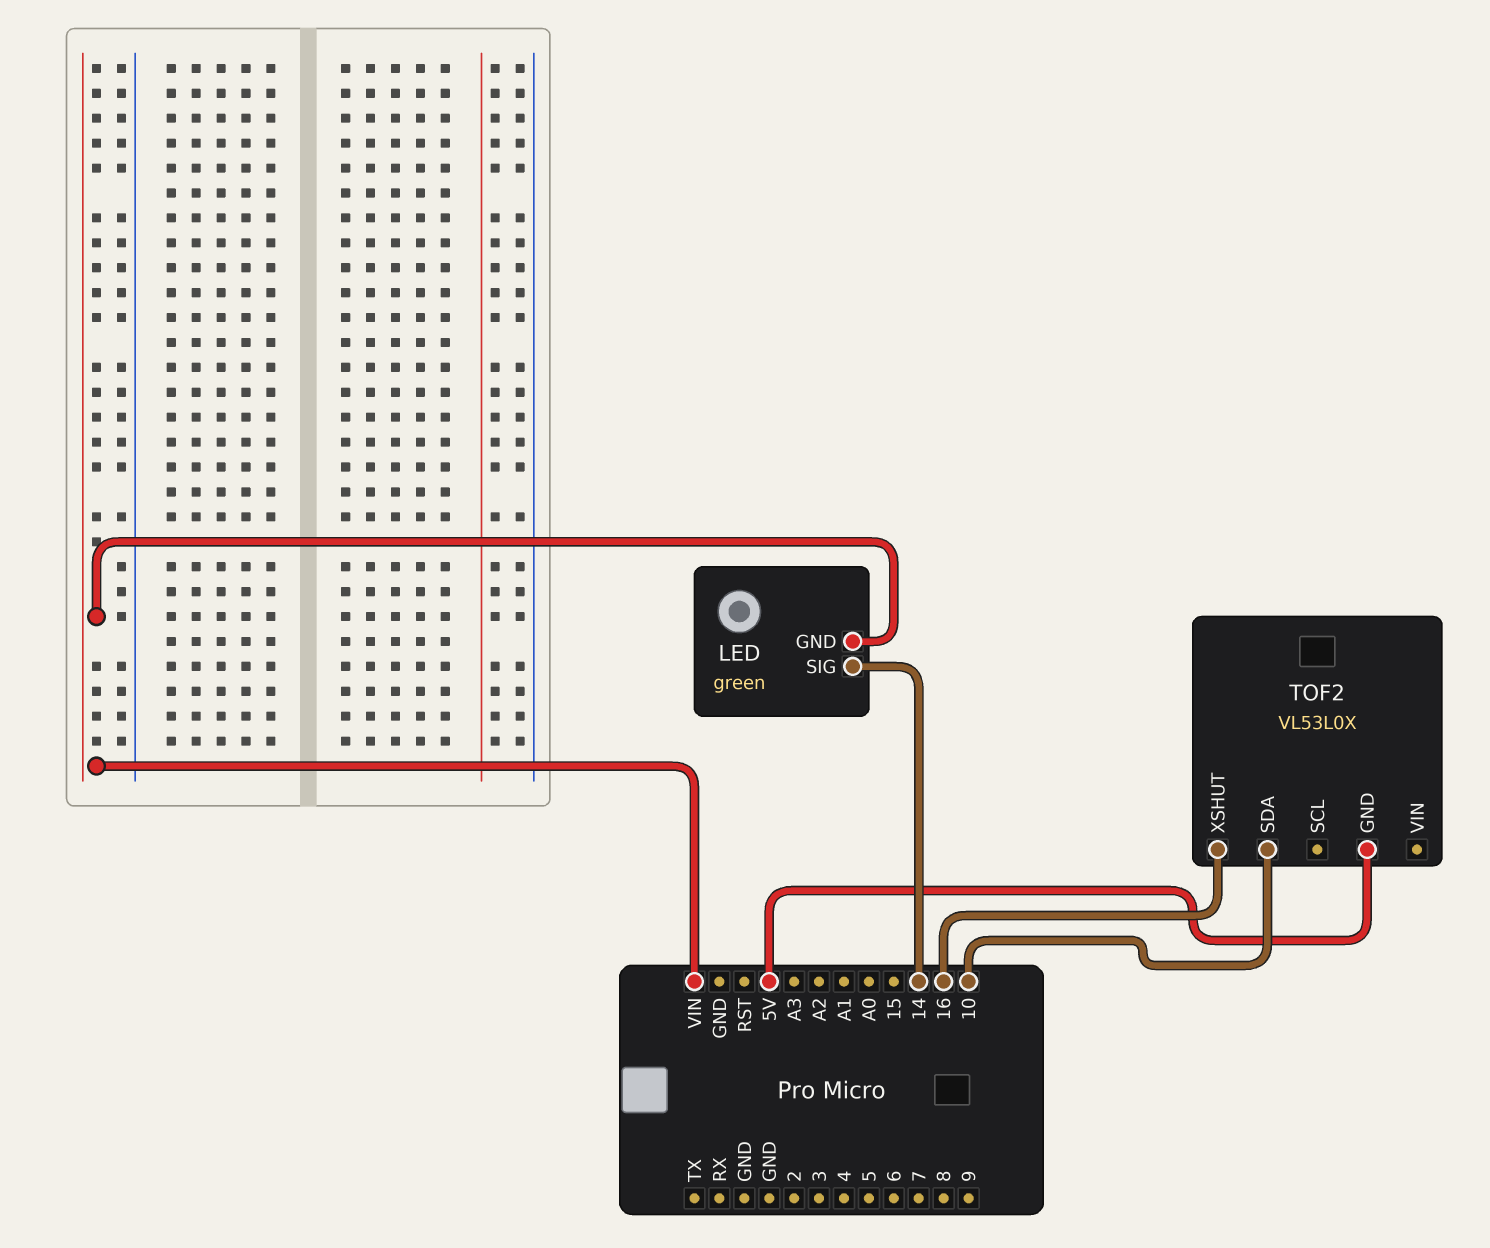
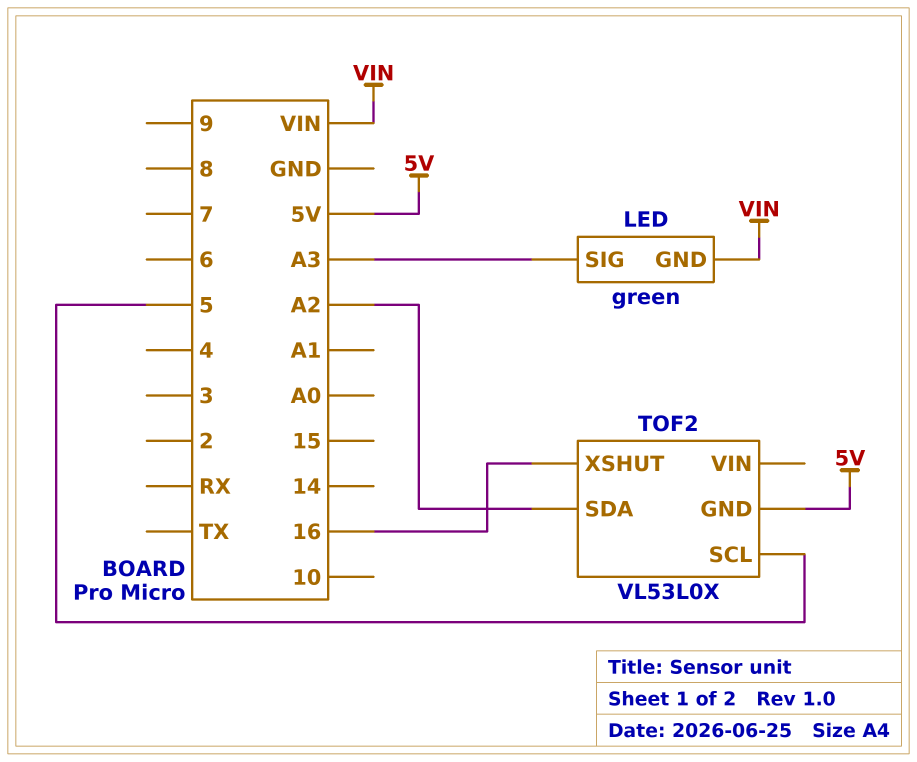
LED pin SIG: 14 -> A3
TOF2 pin SCL: none -> 5
TOF2 pin SDA: 10 -> A2

